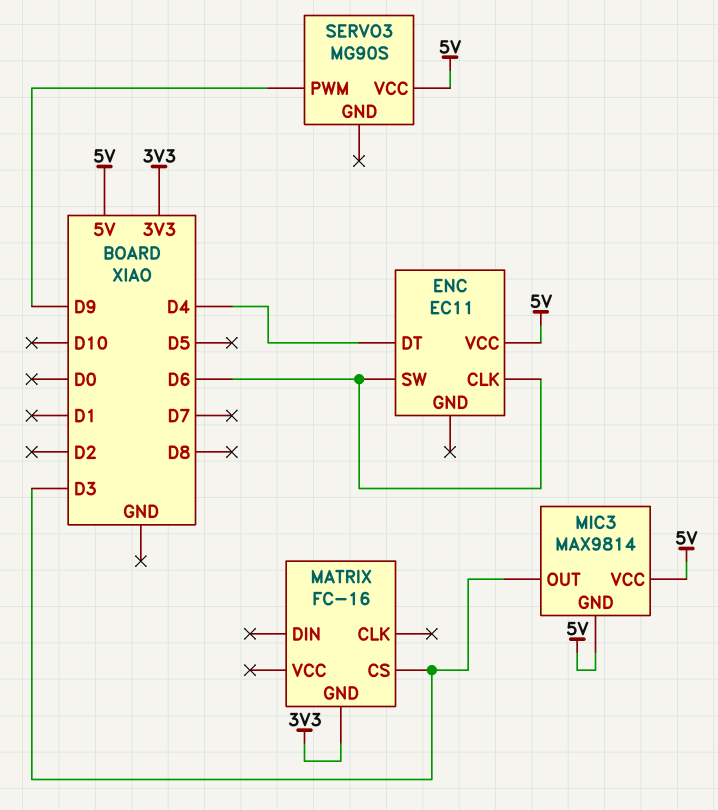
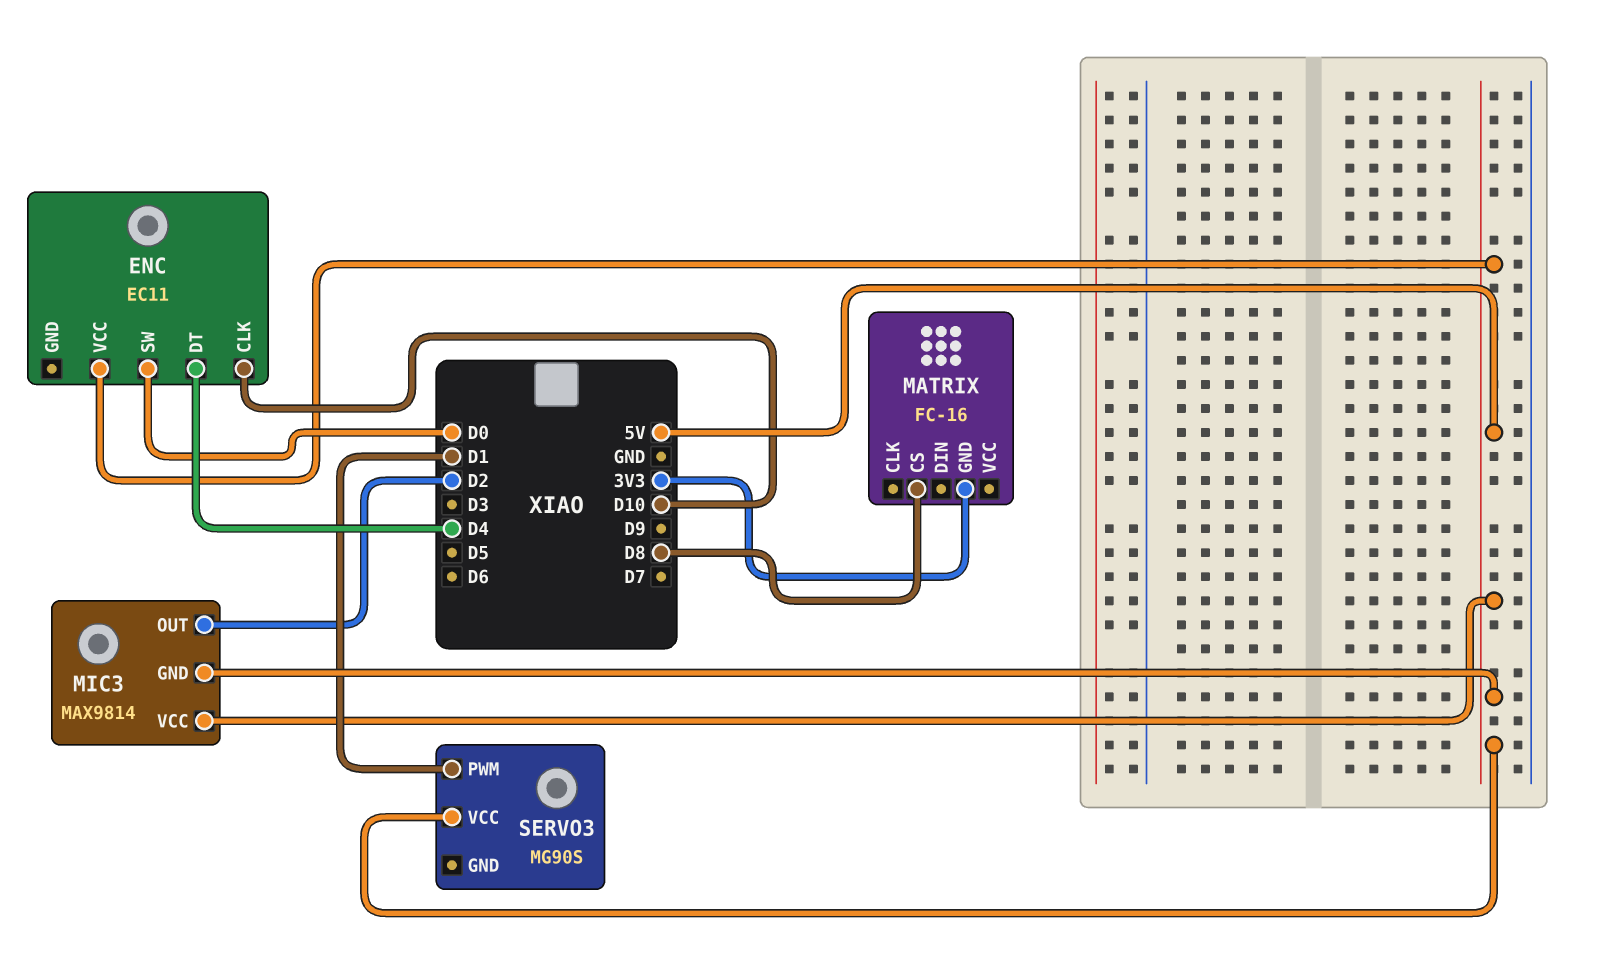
ENC pin CLK: D6 -> D10
ENC pin SW: D6 -> D0
MATRIX pin CS: D3 -> D8
MIC3 pin OUT: D3 -> D2
SERVO3 pin PWM: D9 -> D1

